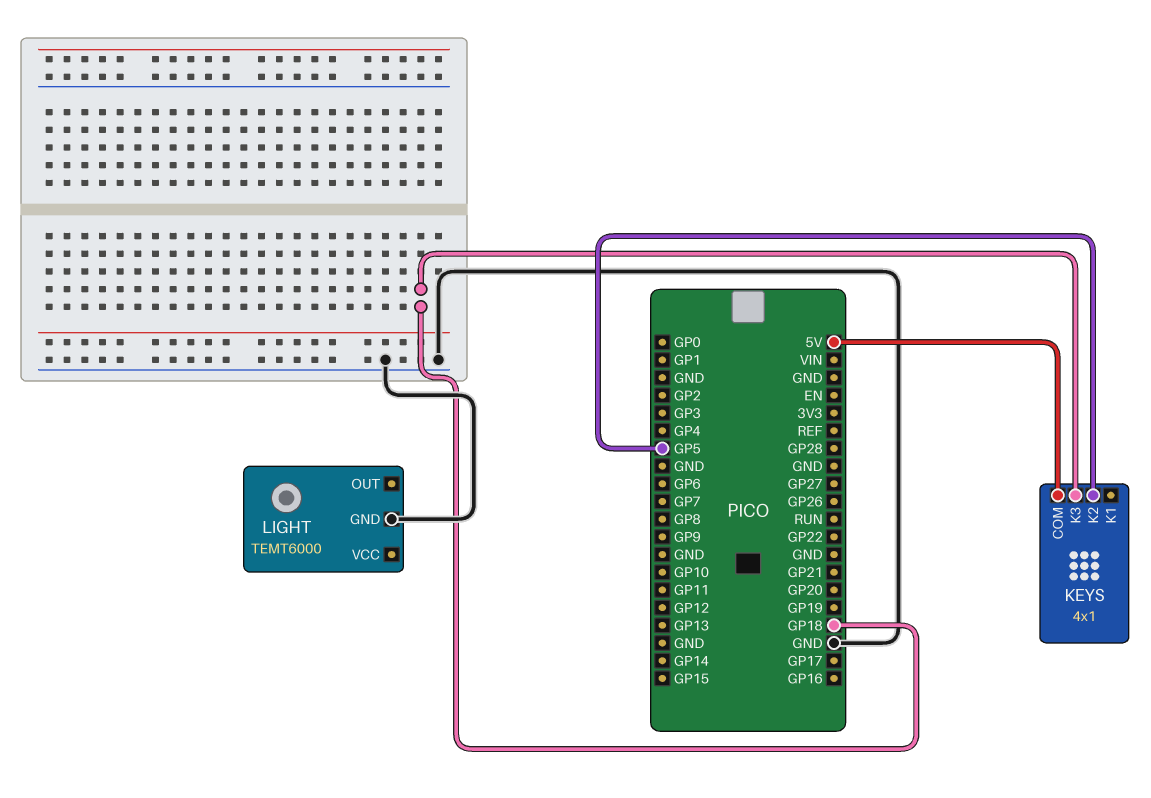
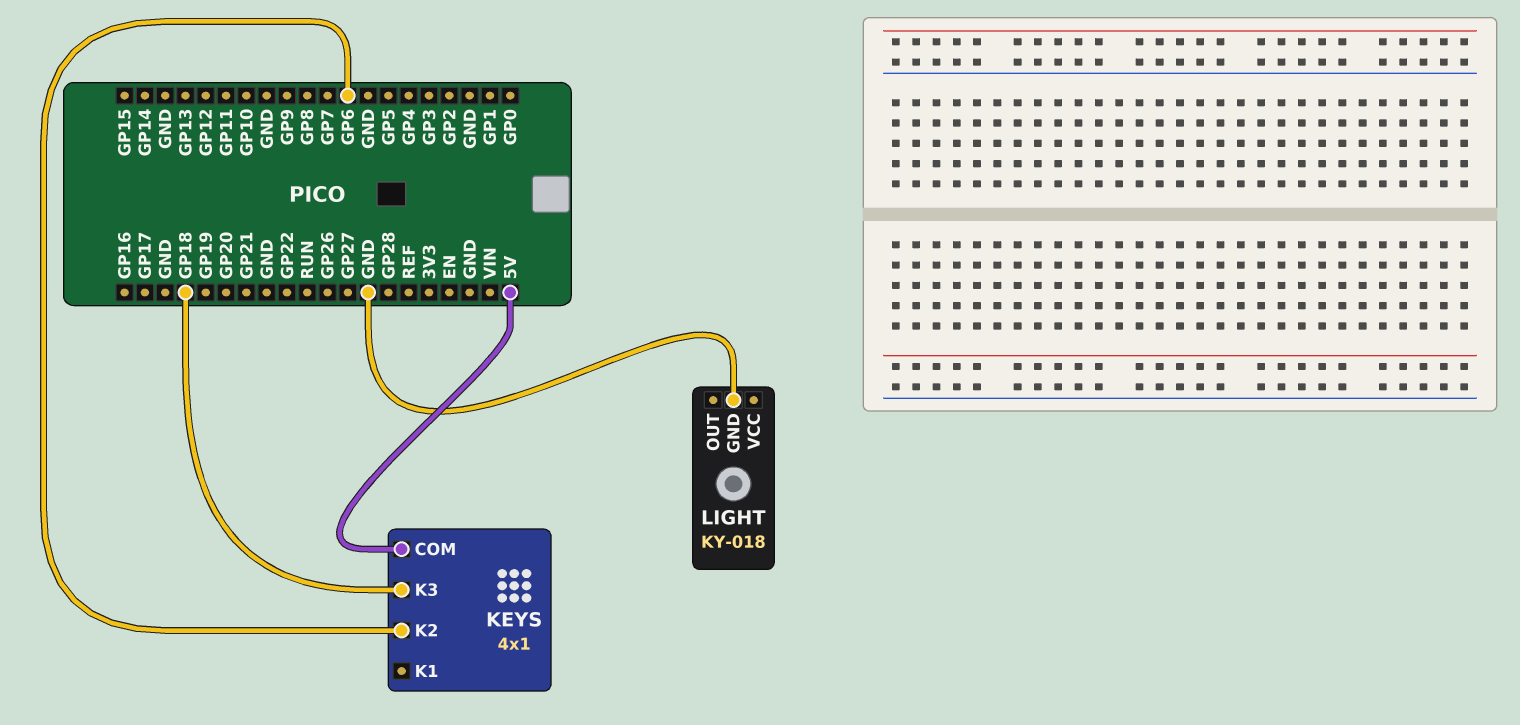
KEYS pin K2: GP5 -> GP6
LIGHT: TEMT6000 -> KY-018

